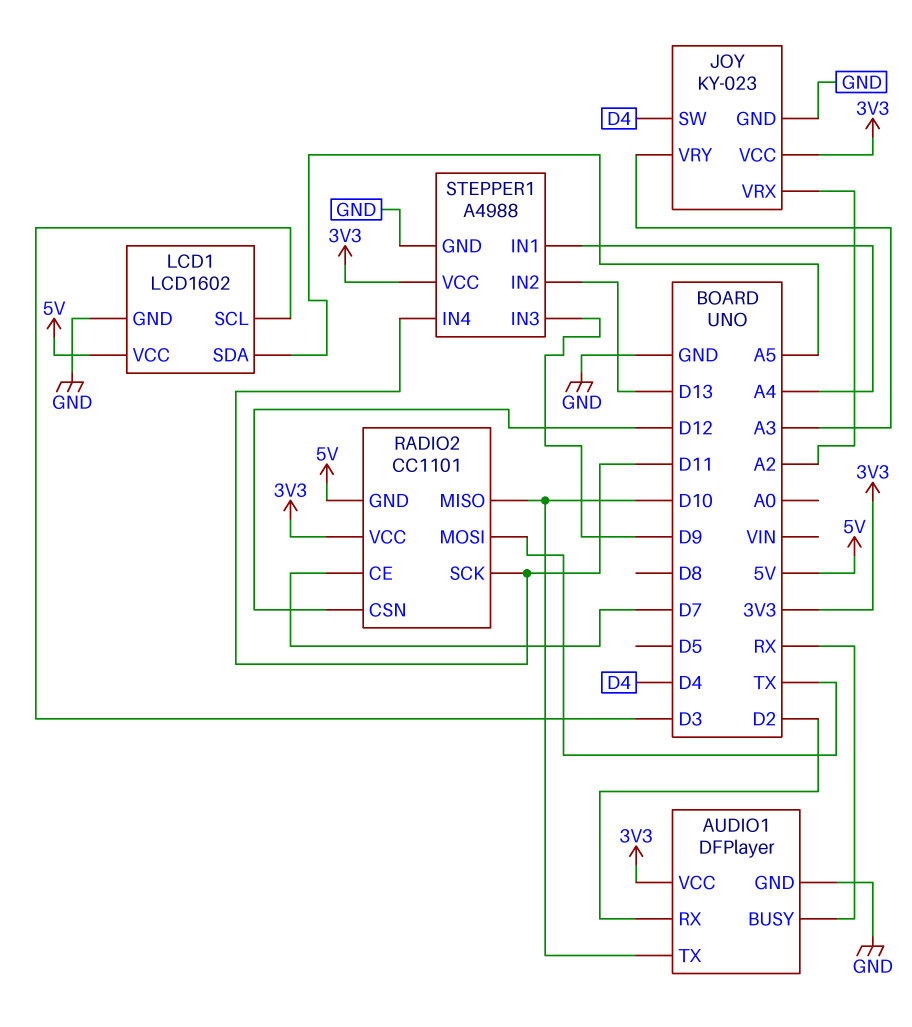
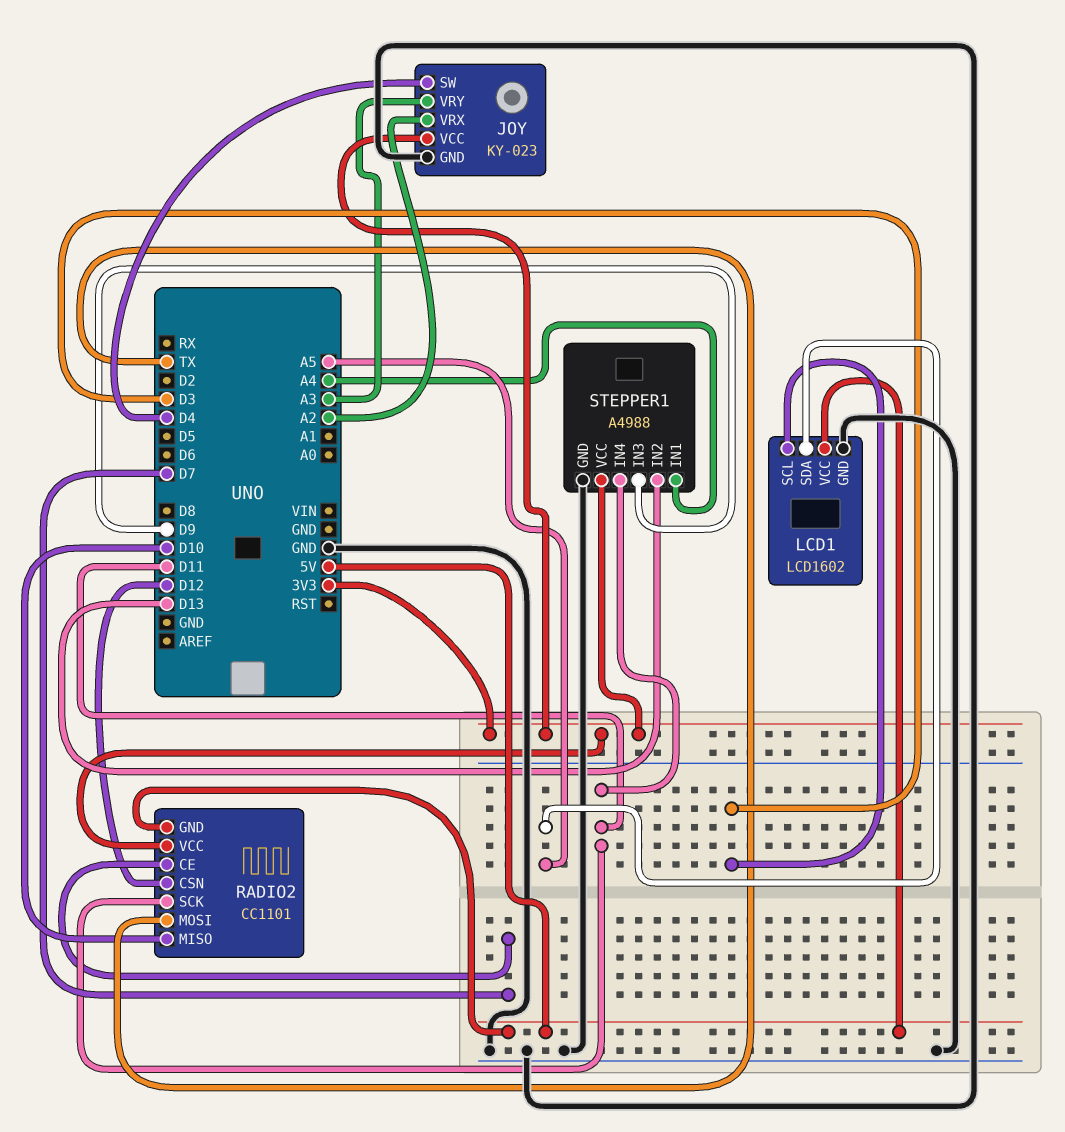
AUDIO1: DFPlayer -> none
AUDIO1 pin BUSY: RX -> none
AUDIO1 pin GND: GND -> none
AUDIO1 pin RX: D2 -> none
AUDIO1 pin TX: D10 -> none
AUDIO1 pin VCC: 3V3 -> none

